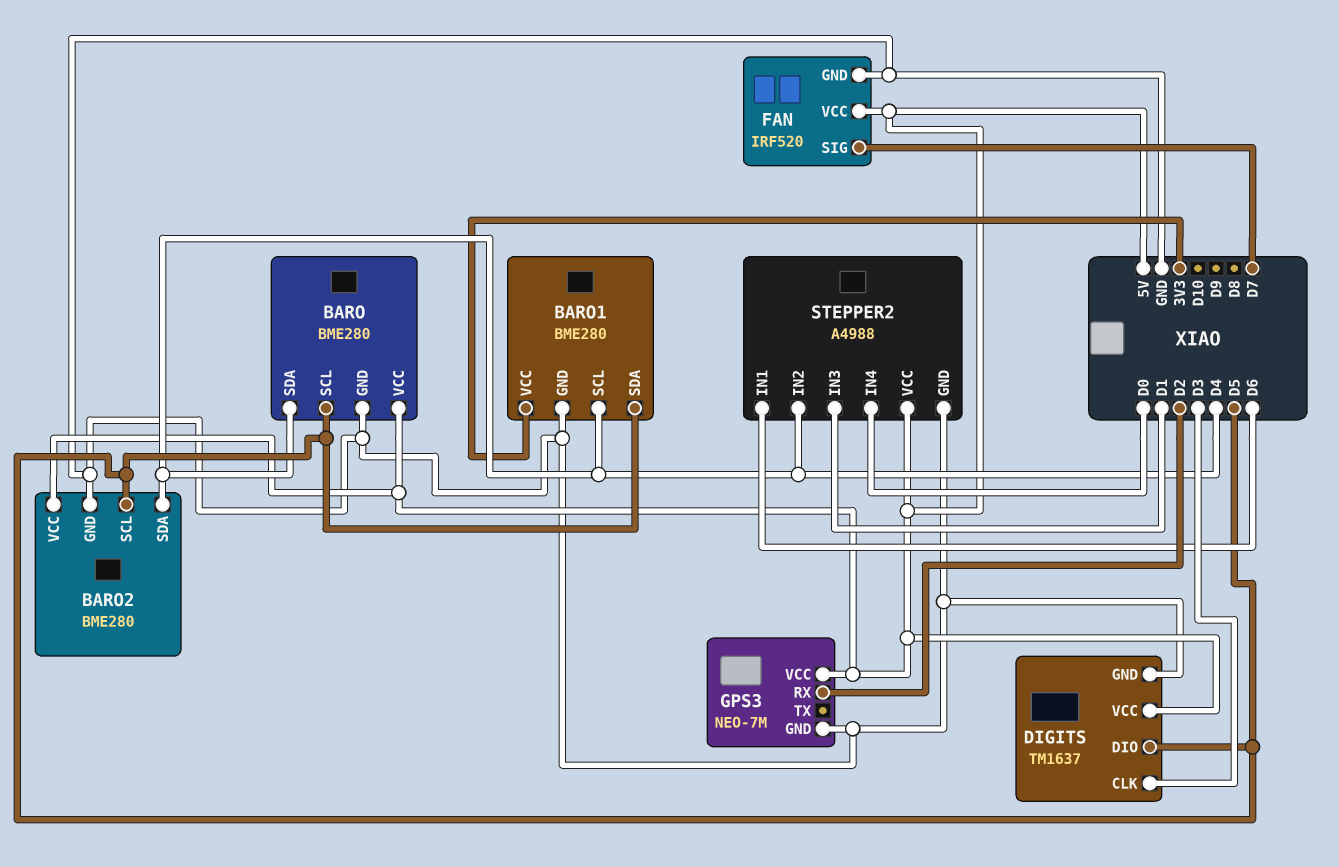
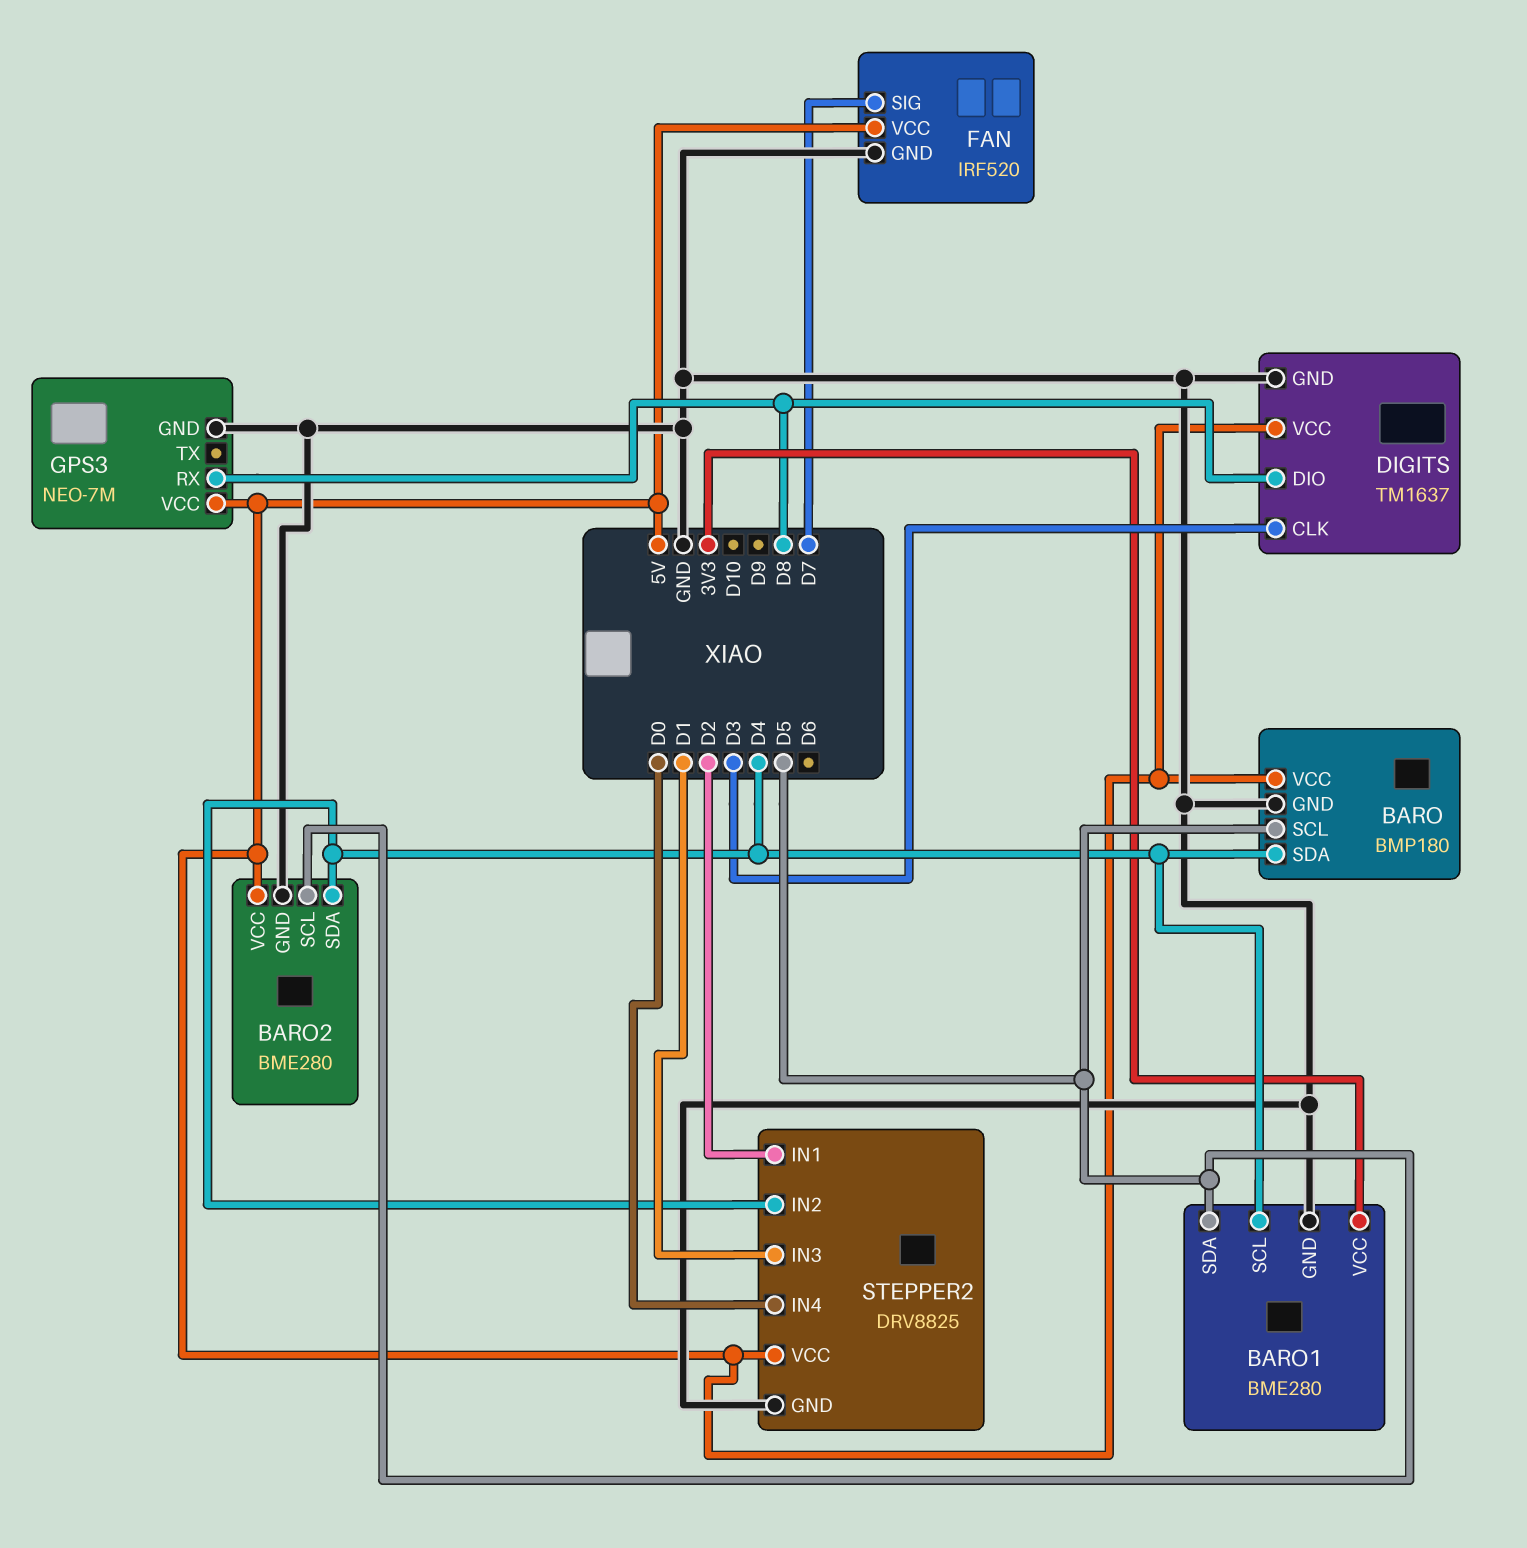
BARO: BME280 -> BMP180
DIGITS pin DIO: D5 -> D8
GPS3 pin RX: D2 -> D8
STEPPER2: A4988 -> DRV8825
STEPPER2 pin IN1: D6 -> D2

